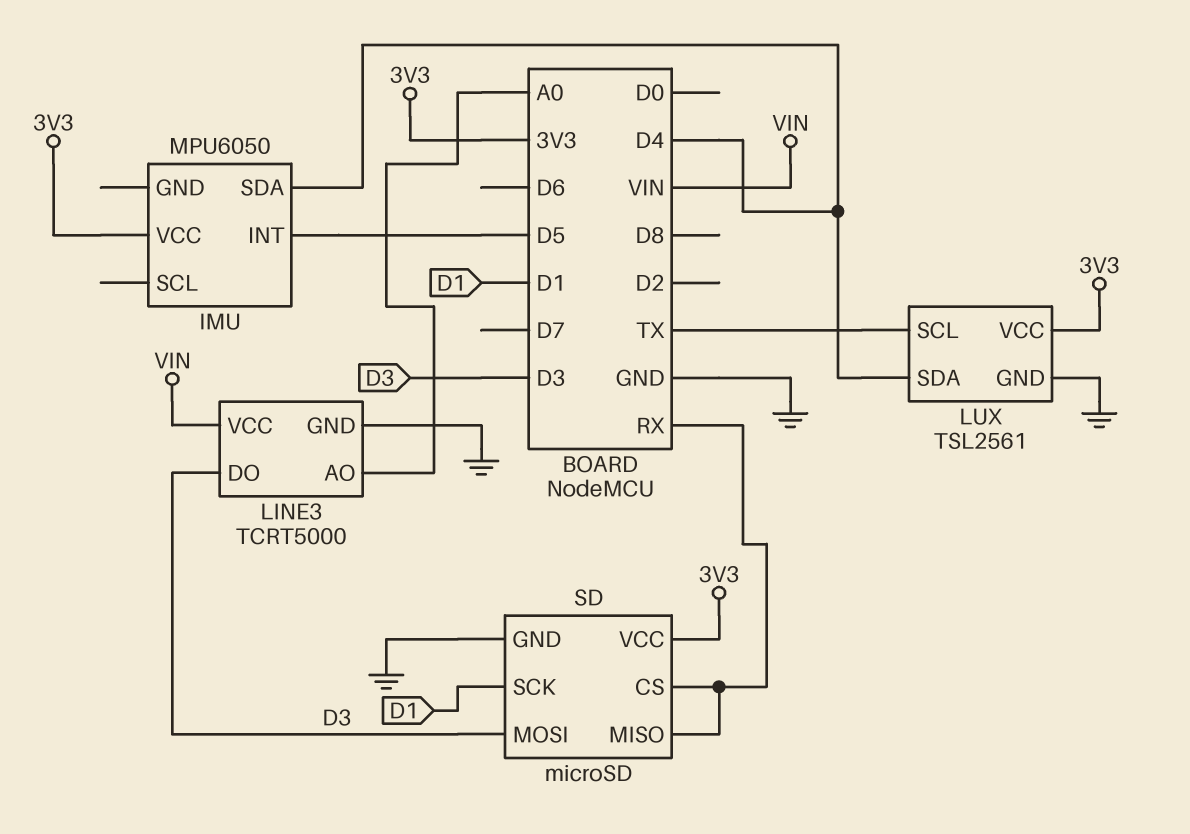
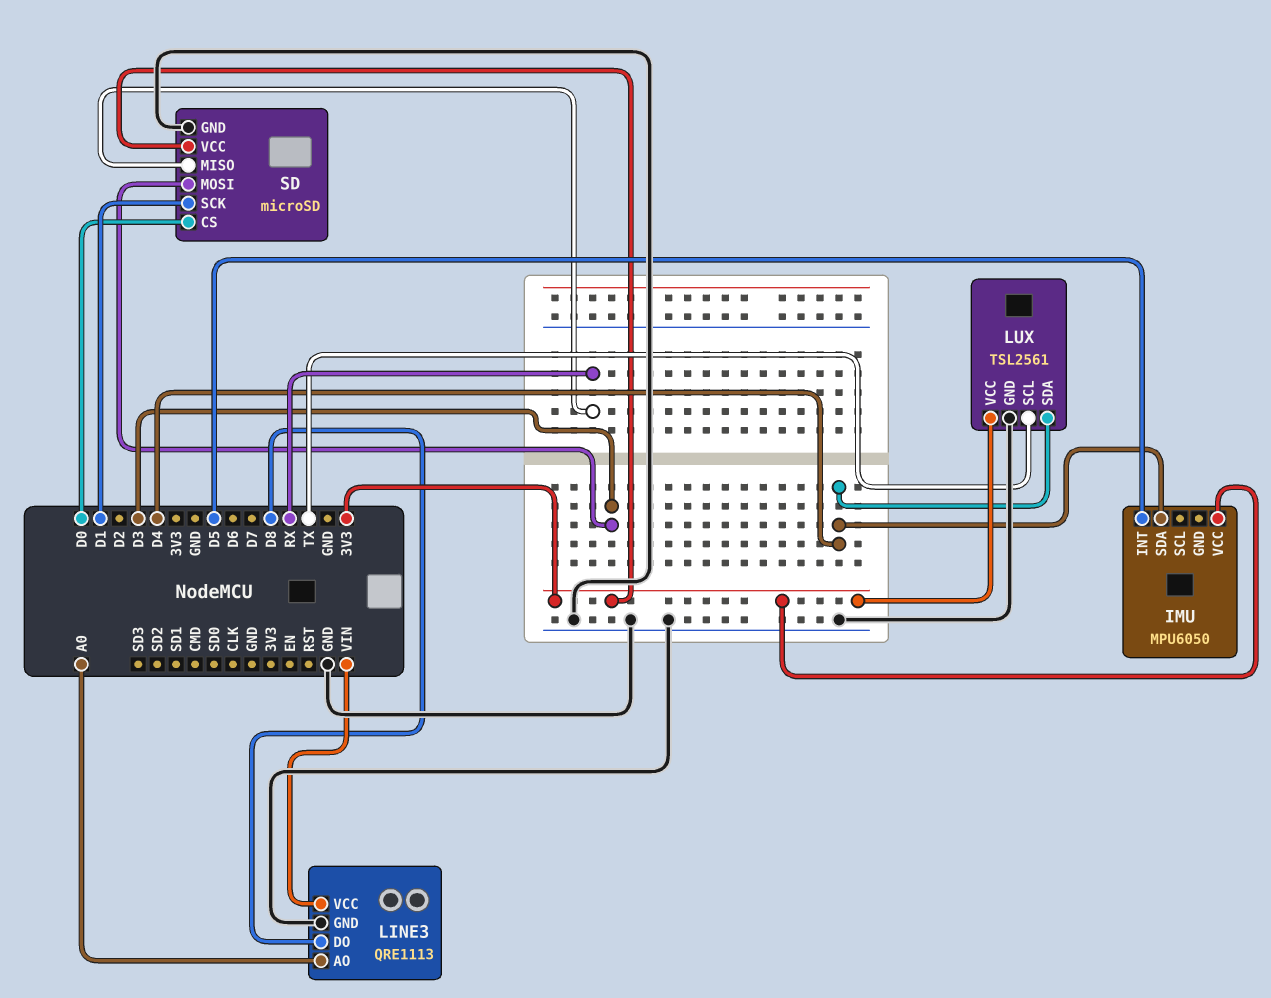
LINE3: TCRT5000 -> QRE1113
LINE3 pin DO: D3 -> D8
SD pin CS: RX -> D0

